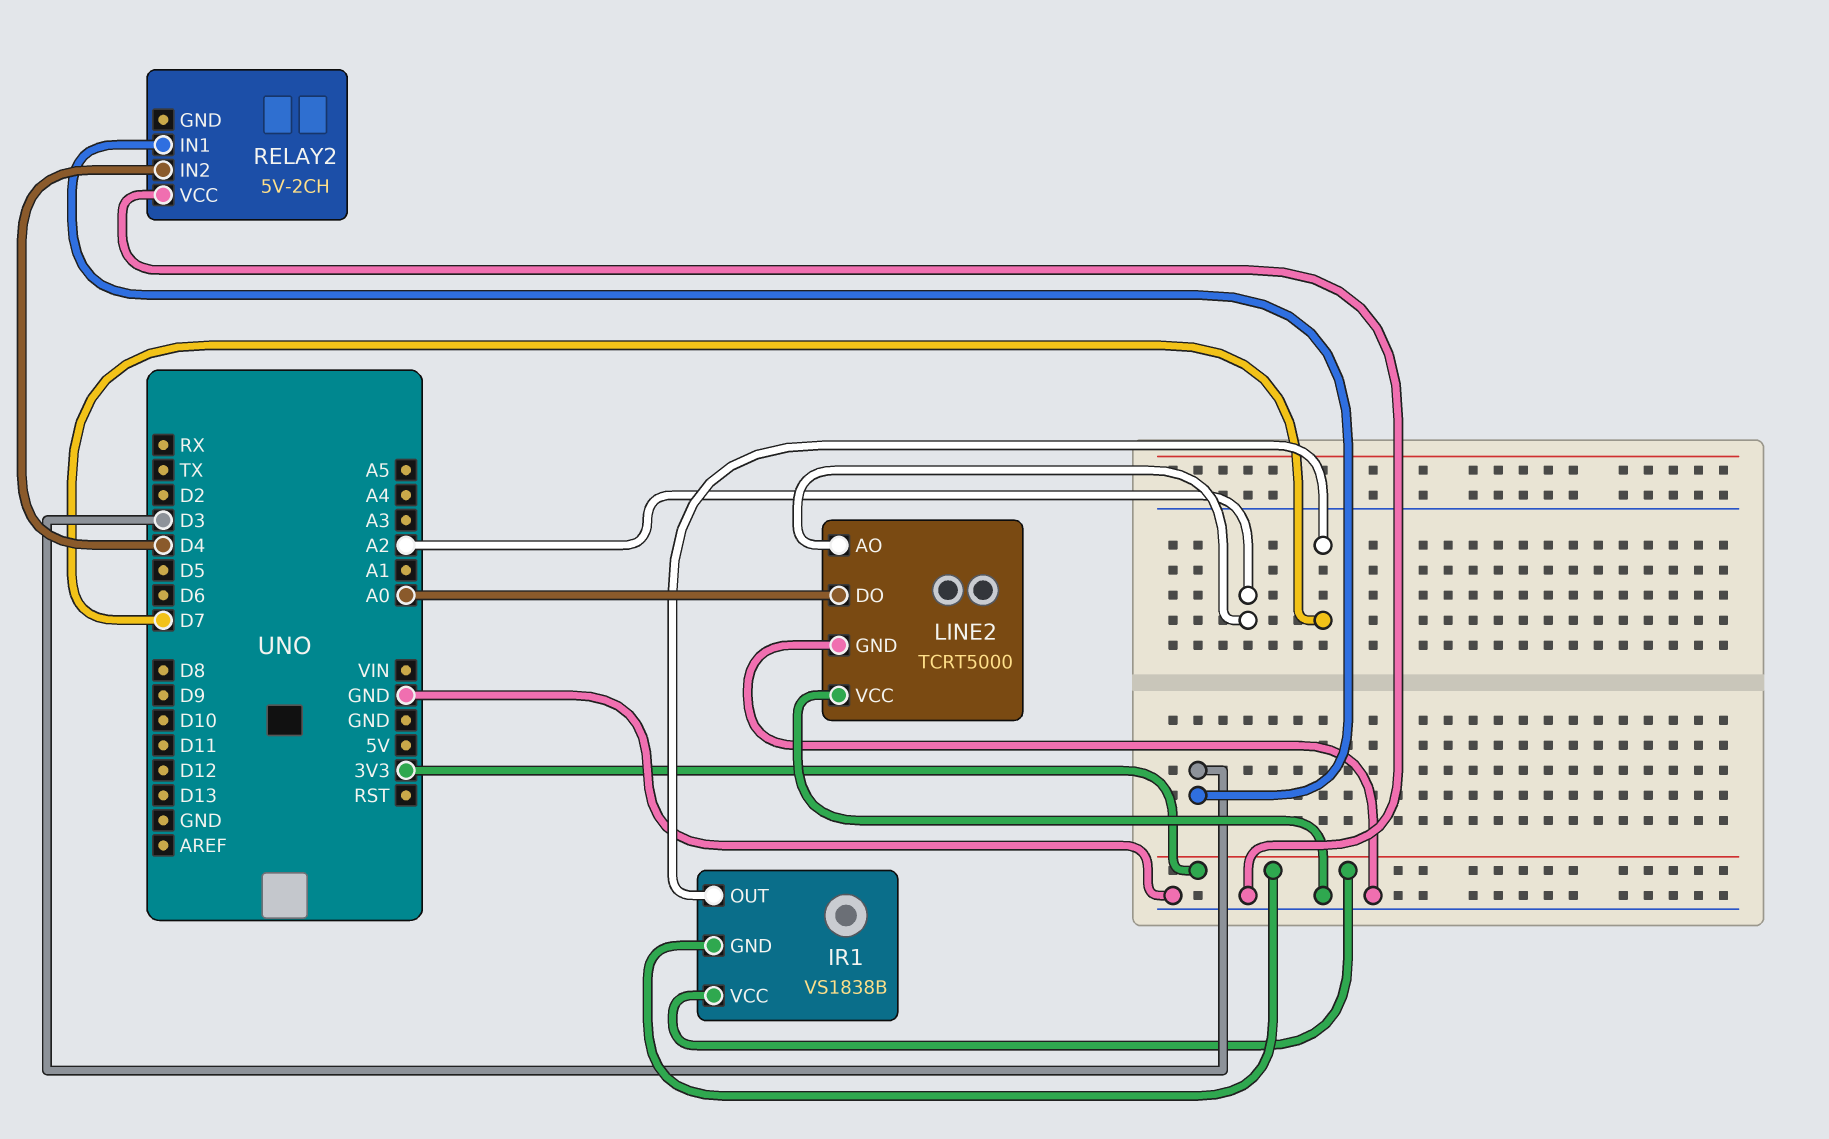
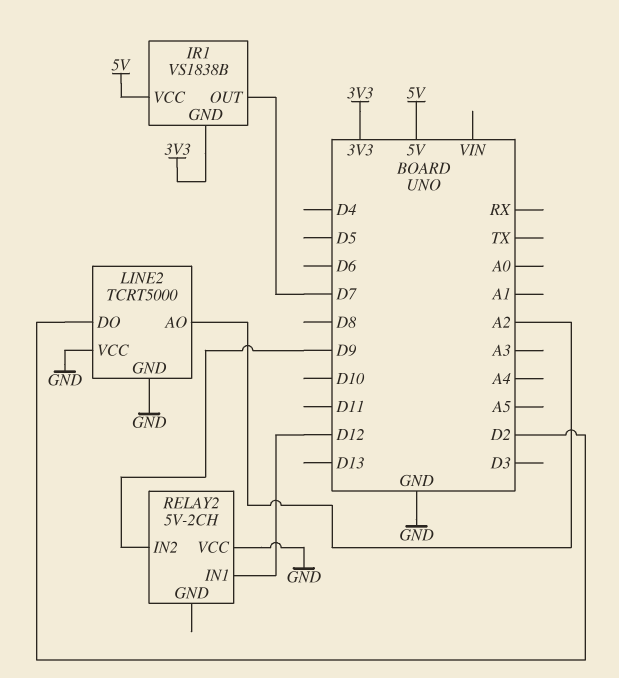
IR1 pin VCC: 3V3 -> 5V
LINE2 pin DO: A0 -> D2
RELAY2 pin IN1: D3 -> D12
RELAY2 pin IN2: D4 -> D9

